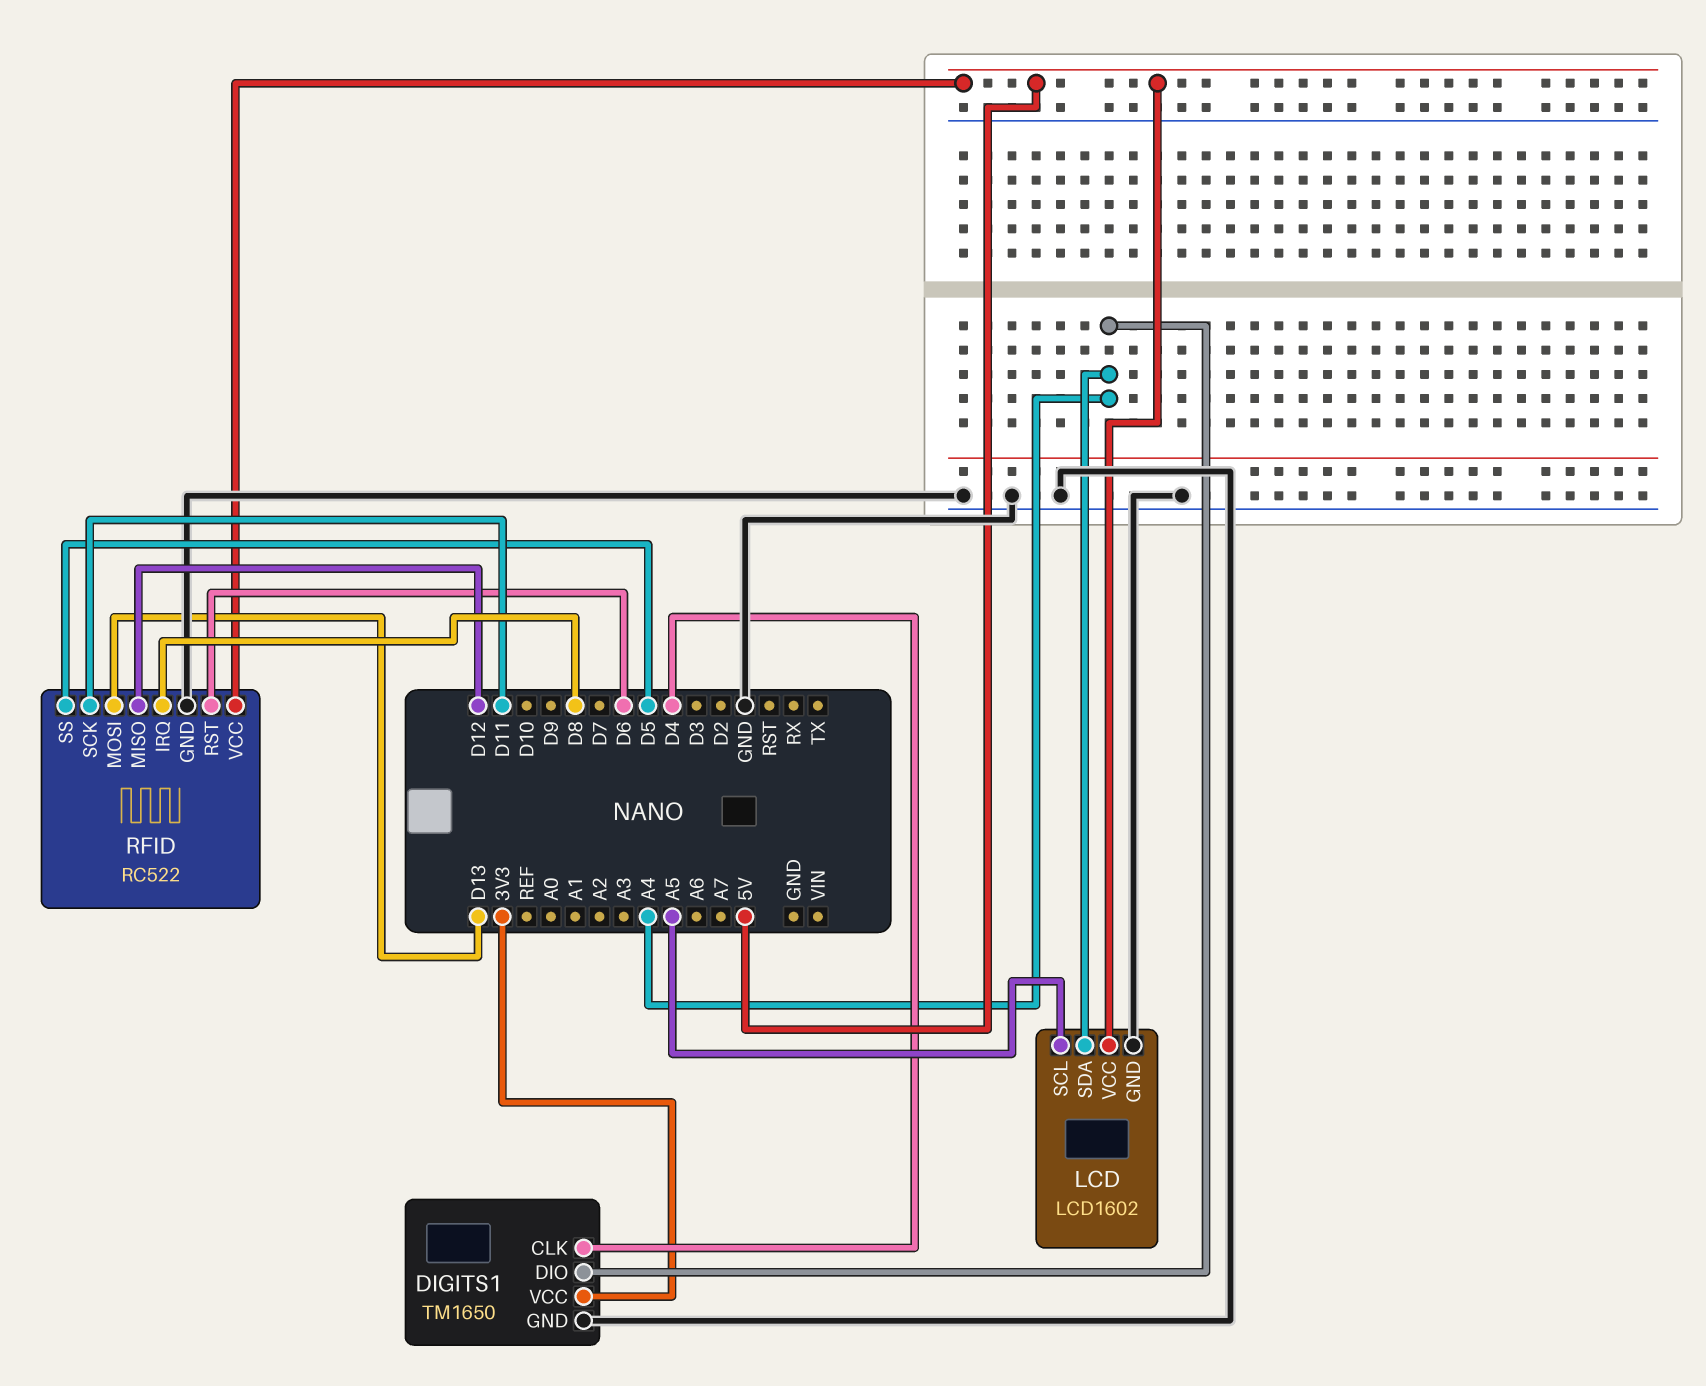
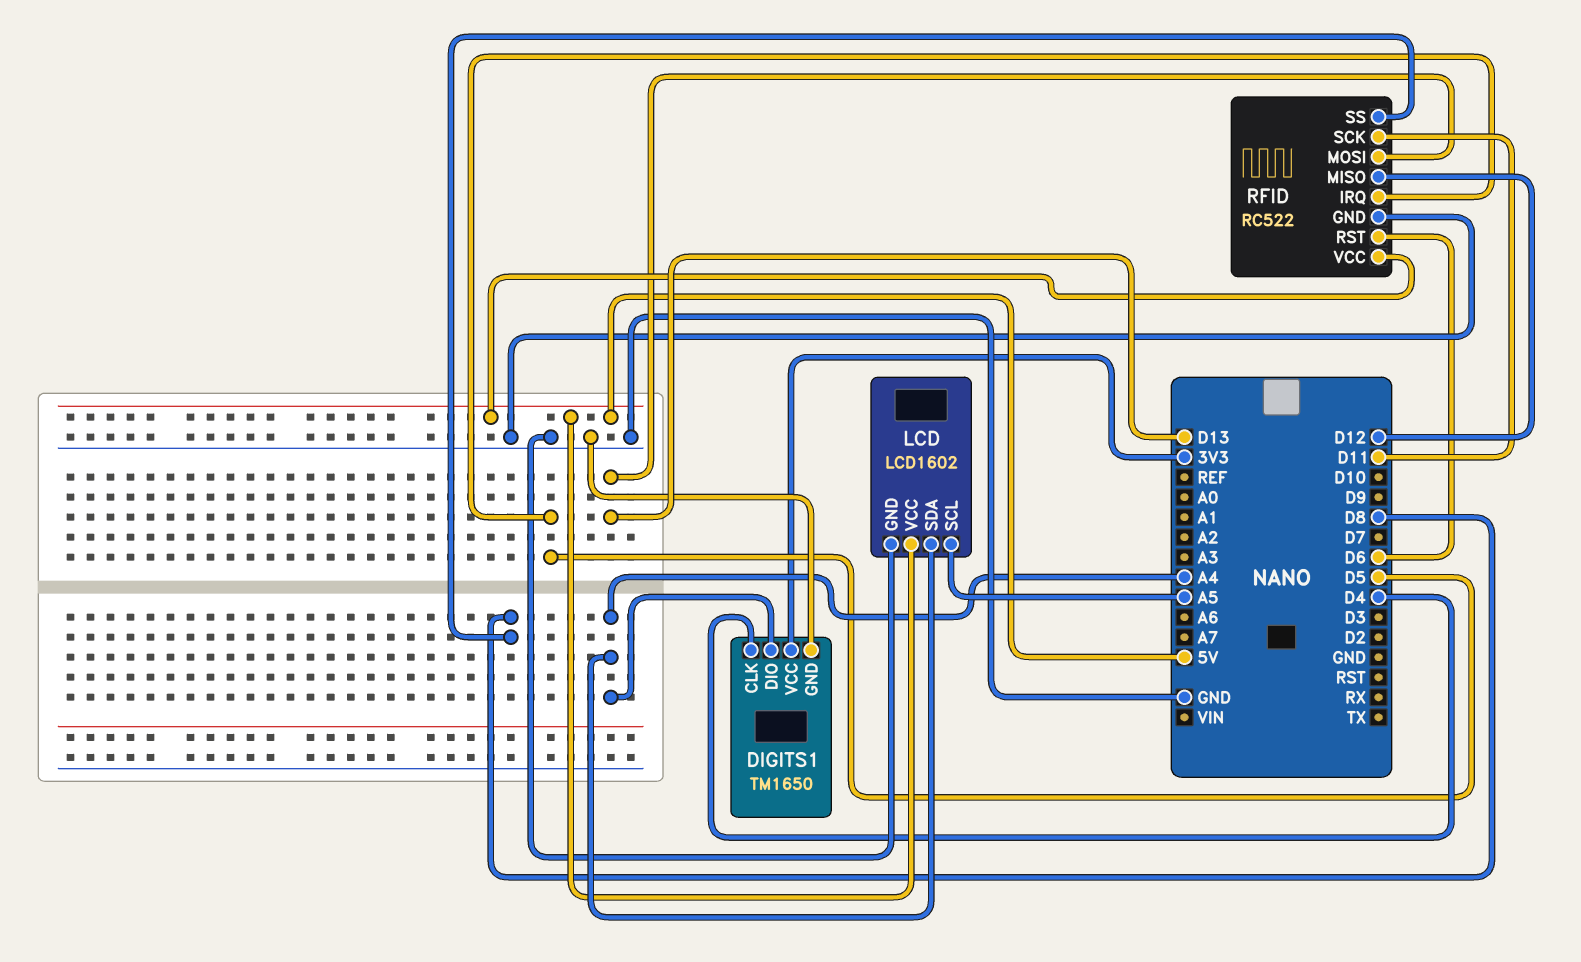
RFID pin IRQ: D8 -> D5
RFID pin SS: D5 -> D8

